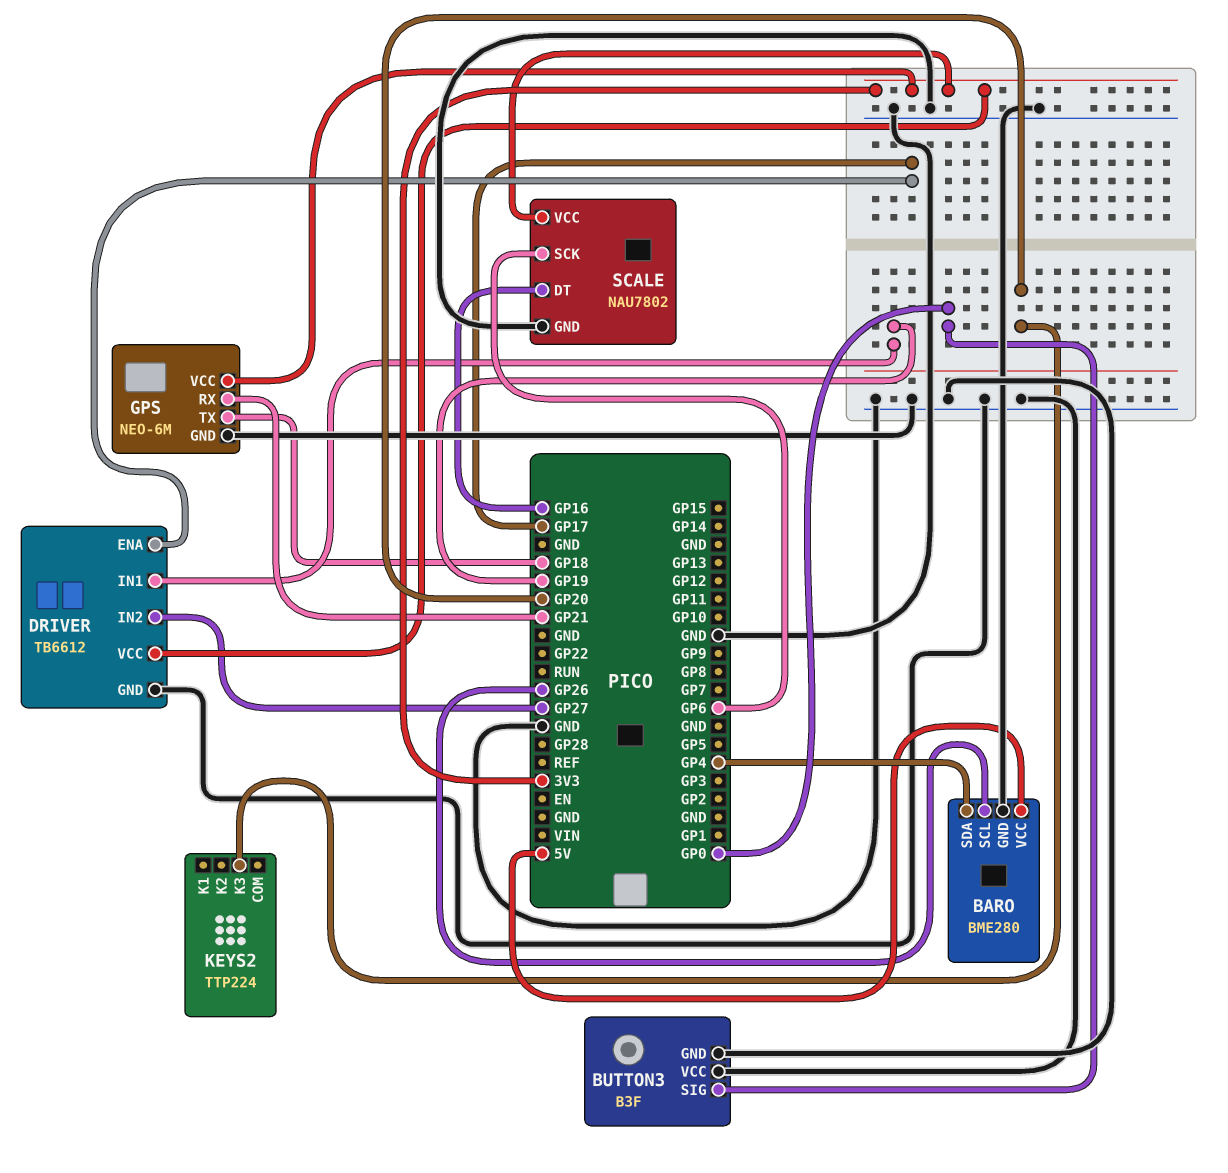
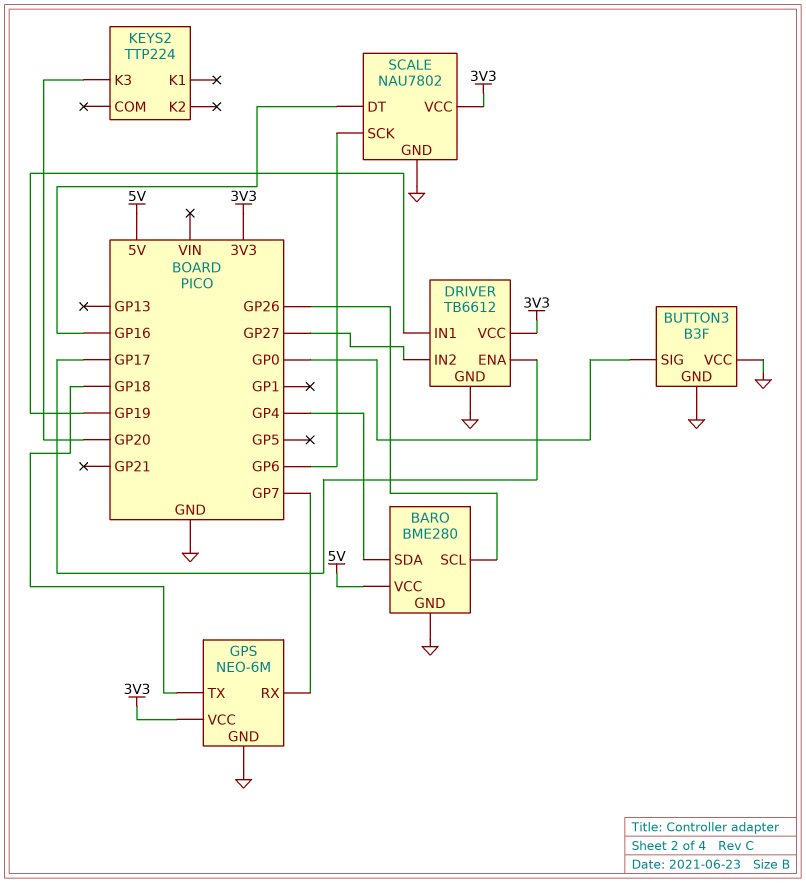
GPS pin RX: GP21 -> GP7

